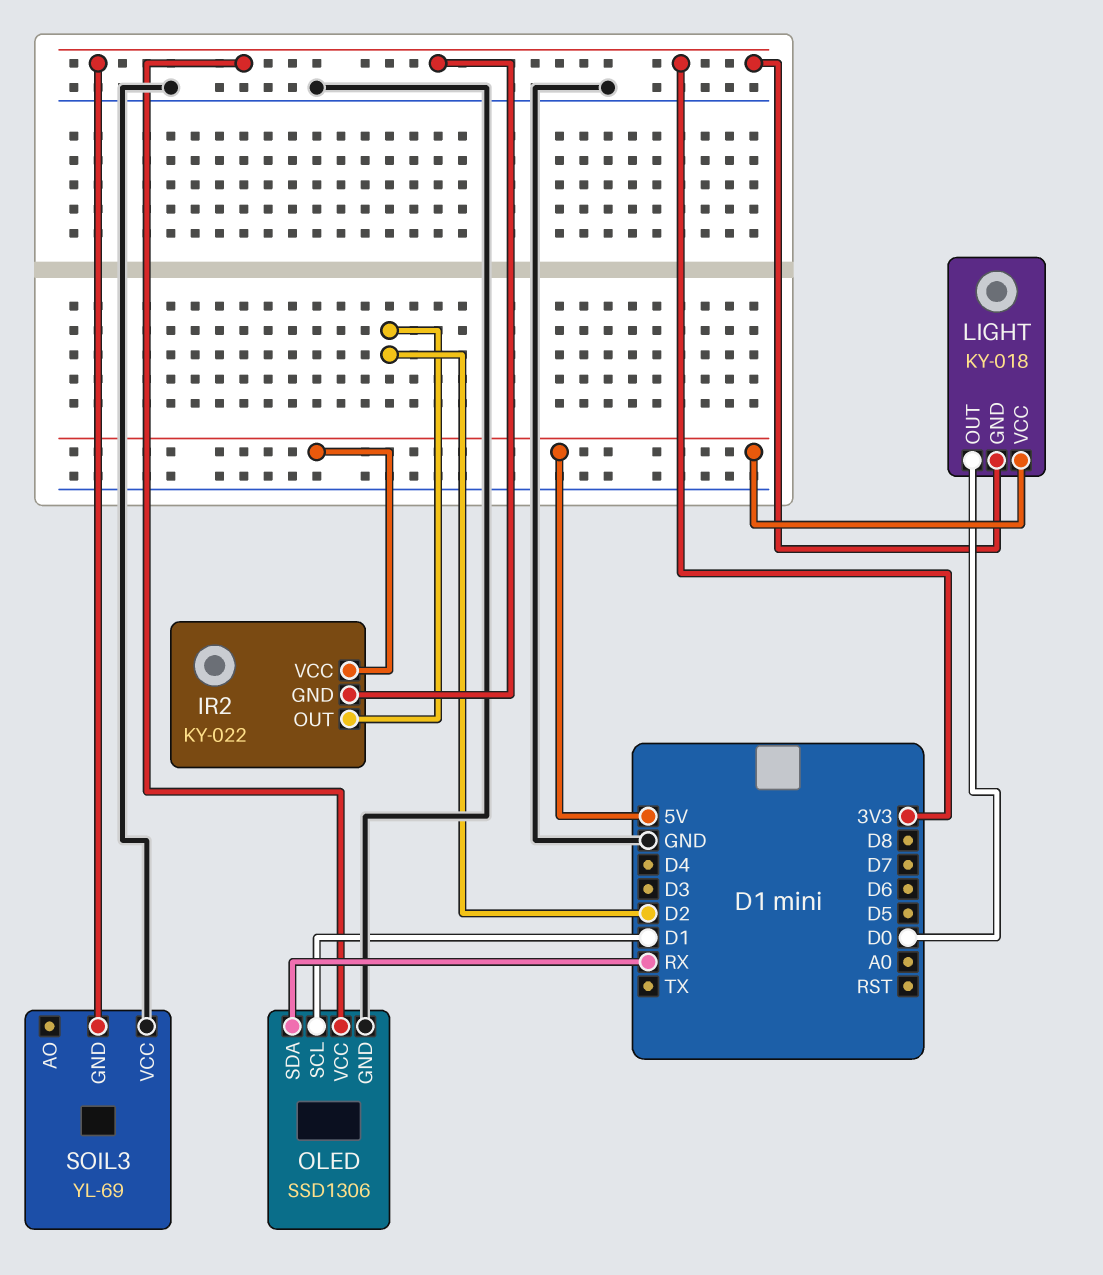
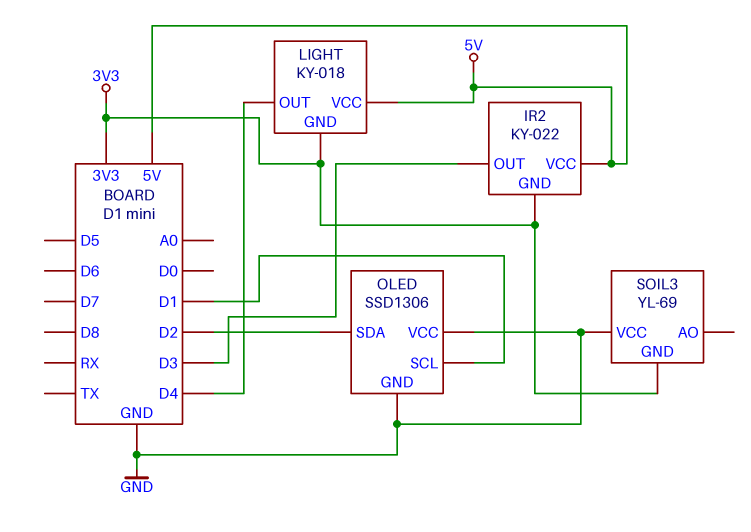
IR2 pin OUT: D2 -> D3
LIGHT pin OUT: D0 -> D4
OLED pin SDA: RX -> D2
OLED pin VCC: 3V3 -> GND

